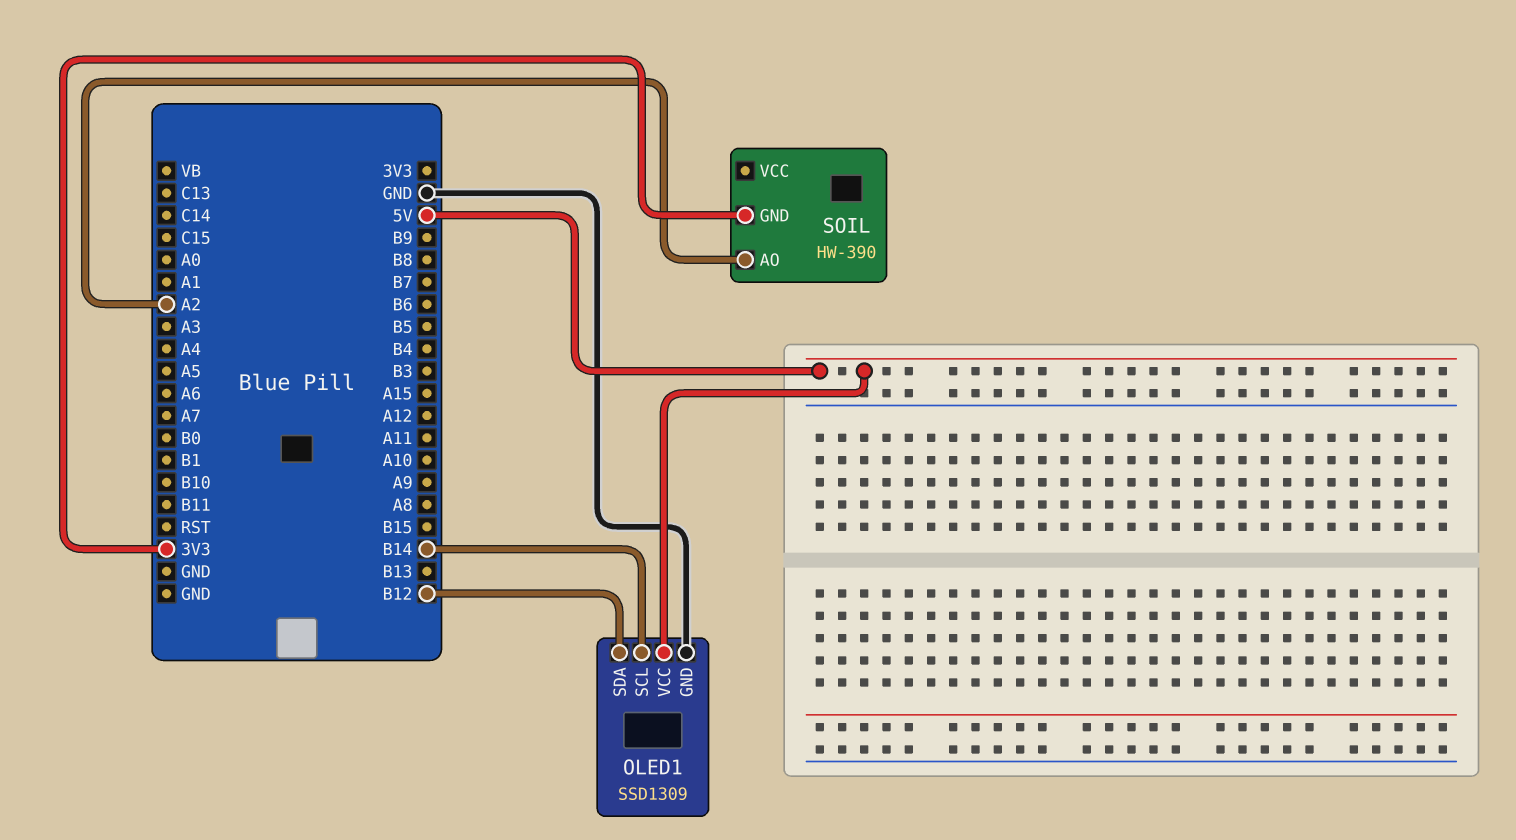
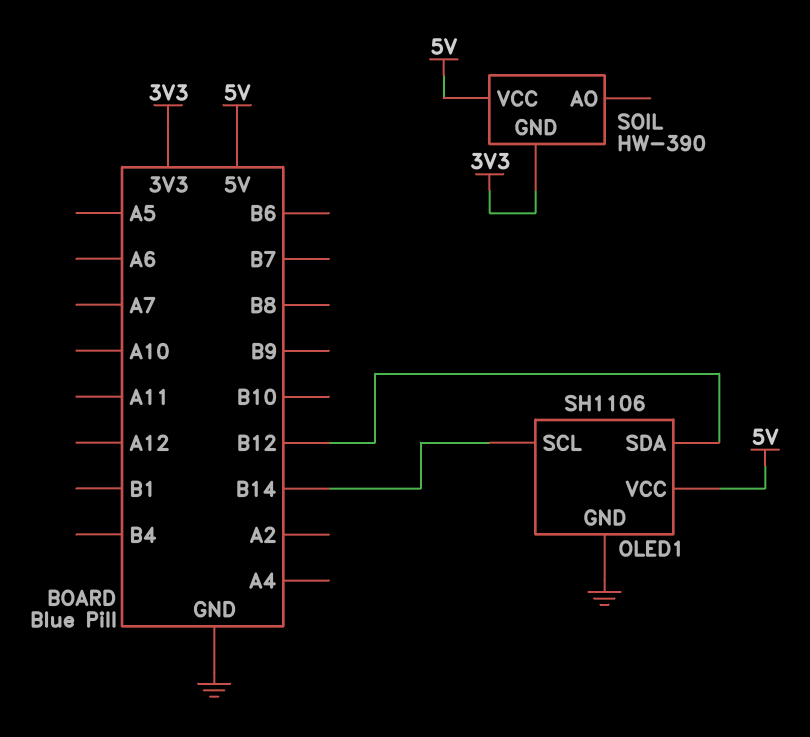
OLED1: SSD1309 -> SH1106
SOIL pin AO: A2 -> none
SOIL pin VCC: none -> 5V

